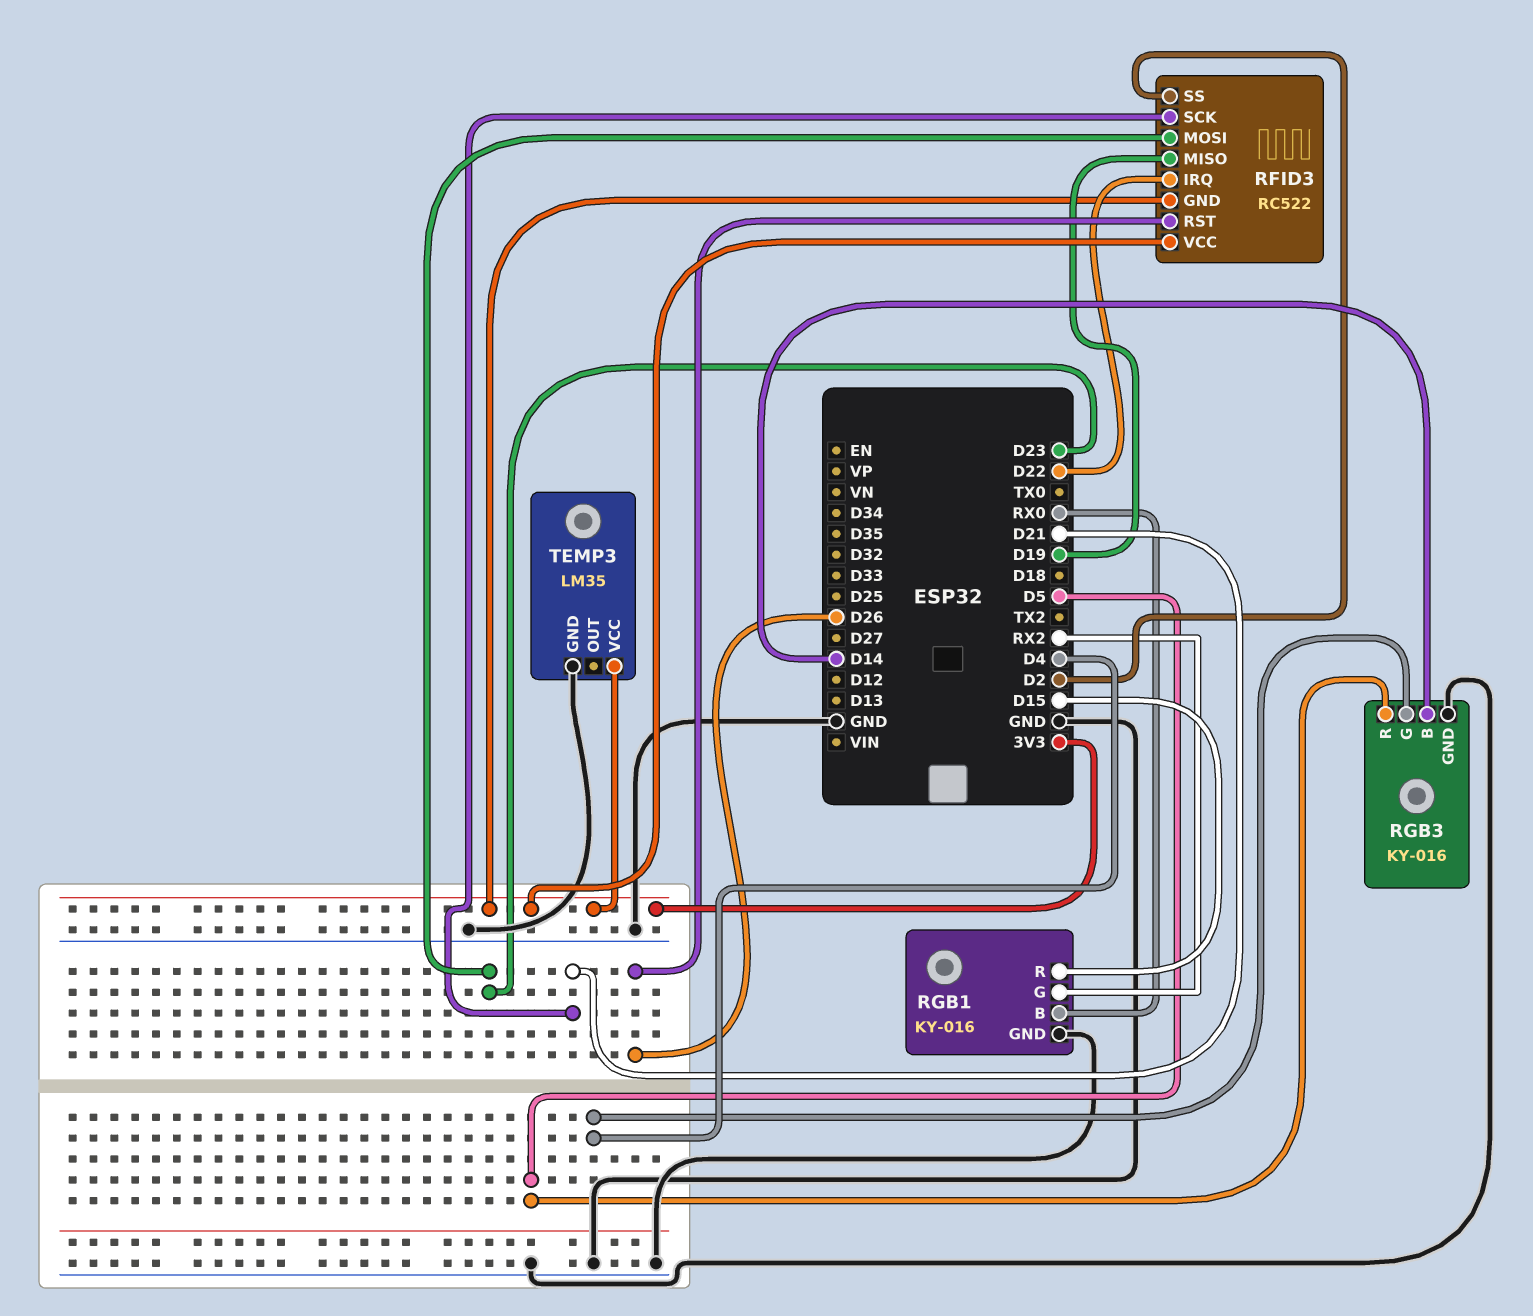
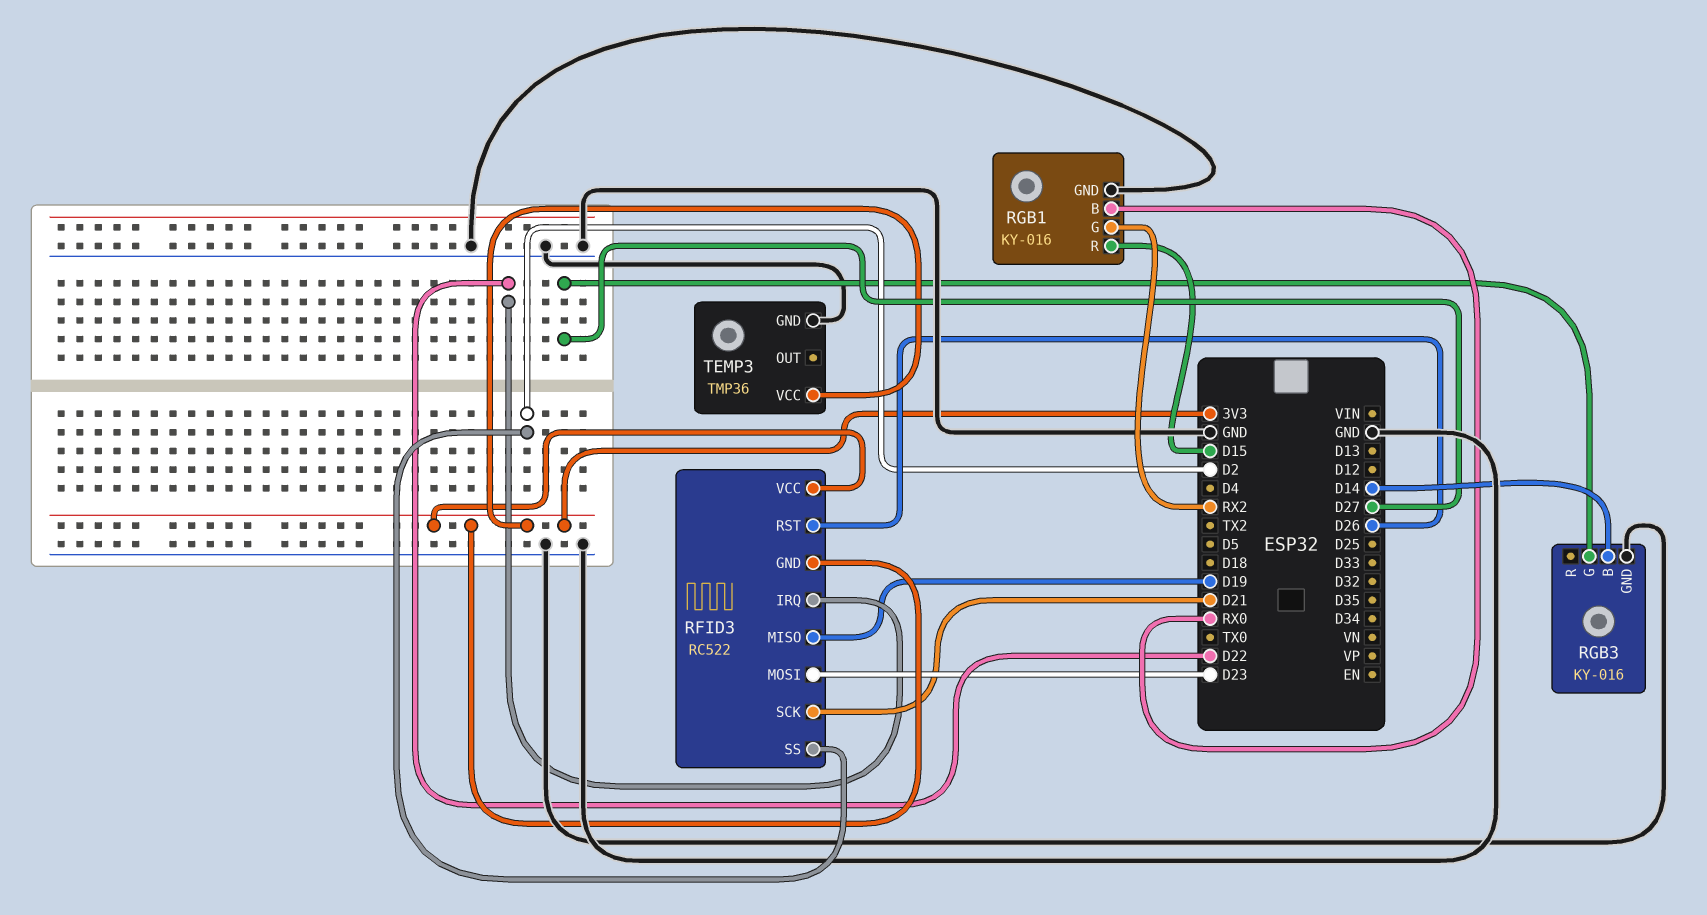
RGB3 pin G: D4 -> D27
RGB3 pin R: D5 -> none
TEMP3: LM35 -> TMP36

